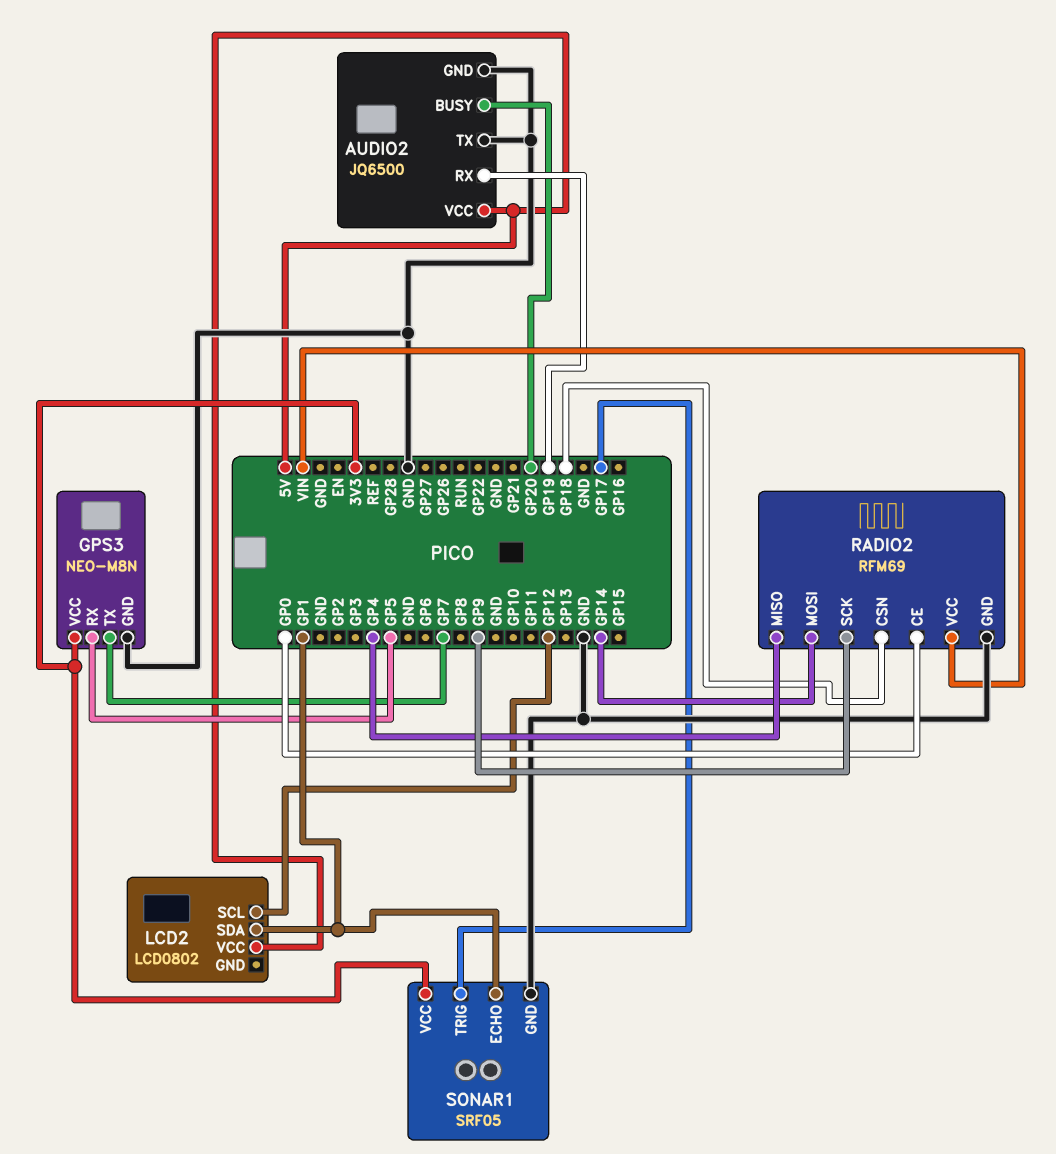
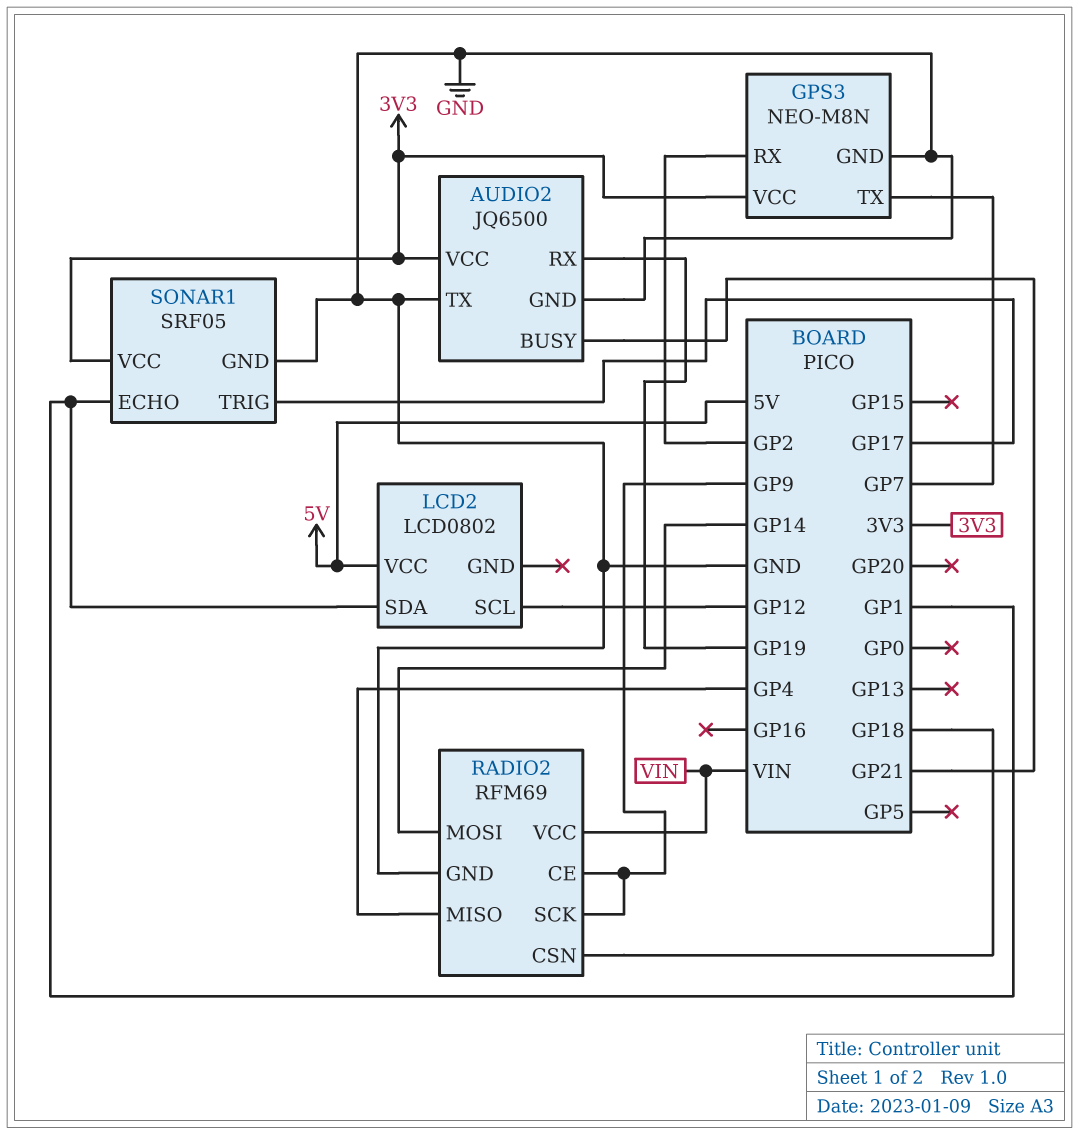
AUDIO2 pin BUSY: GP20 -> GP21
AUDIO2 pin VCC: 5V -> 3V3
GPS3 pin RX: GP5 -> GP2
RADIO2 pin CE: GP0 -> GP9

